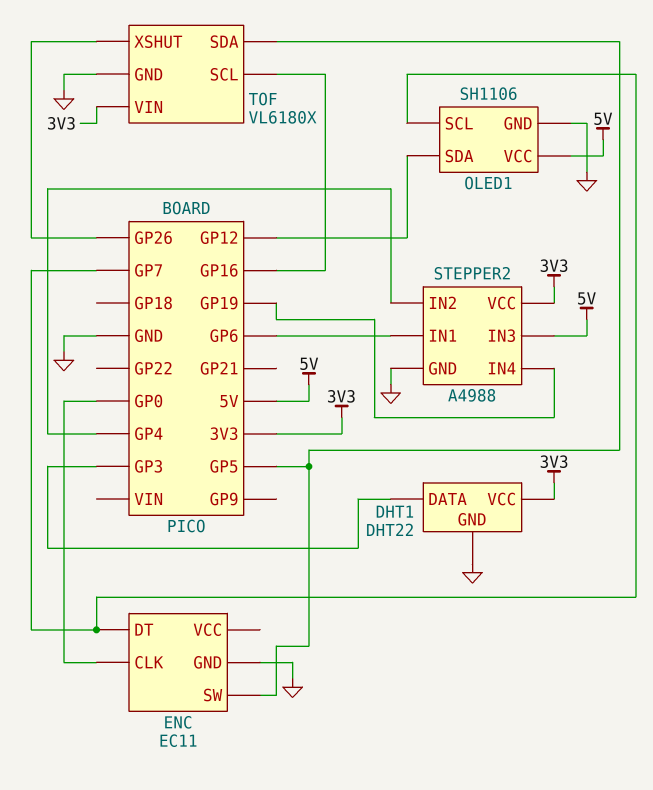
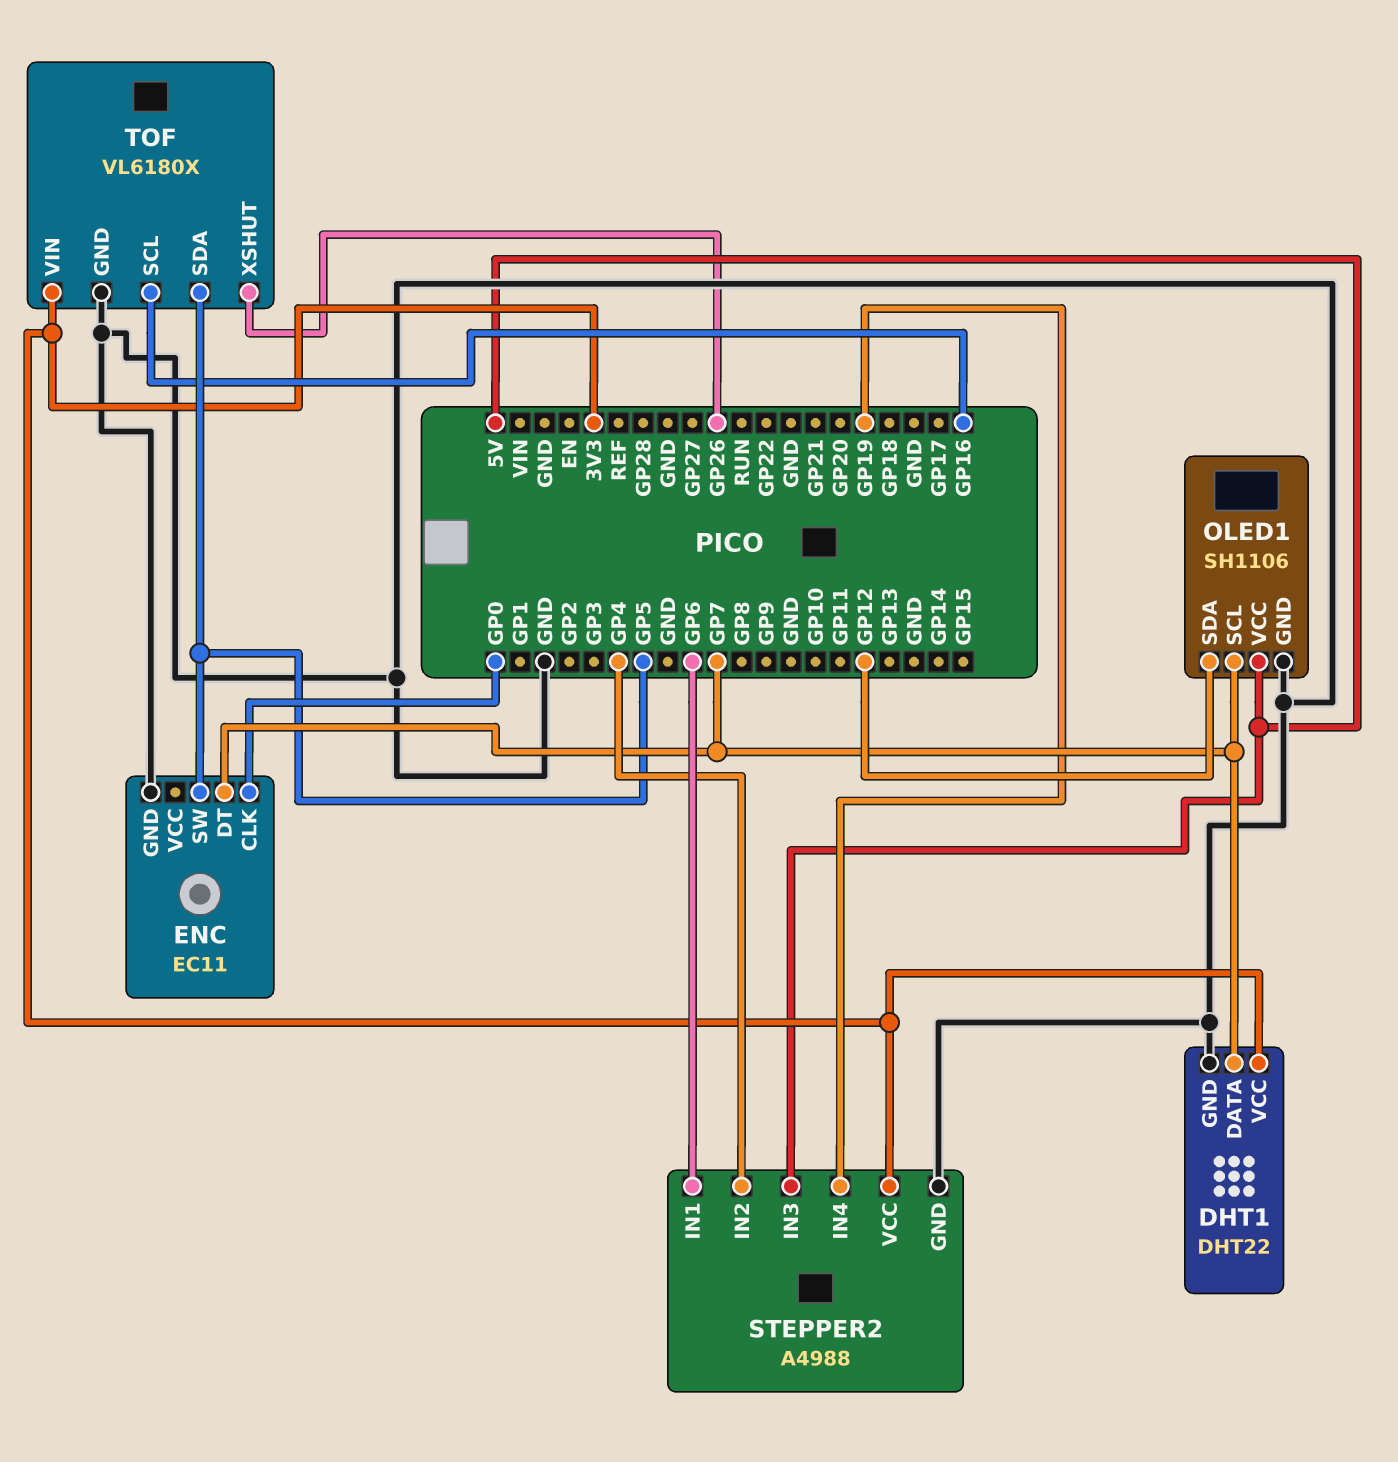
DHT1 pin DATA: GP3 -> GP7

